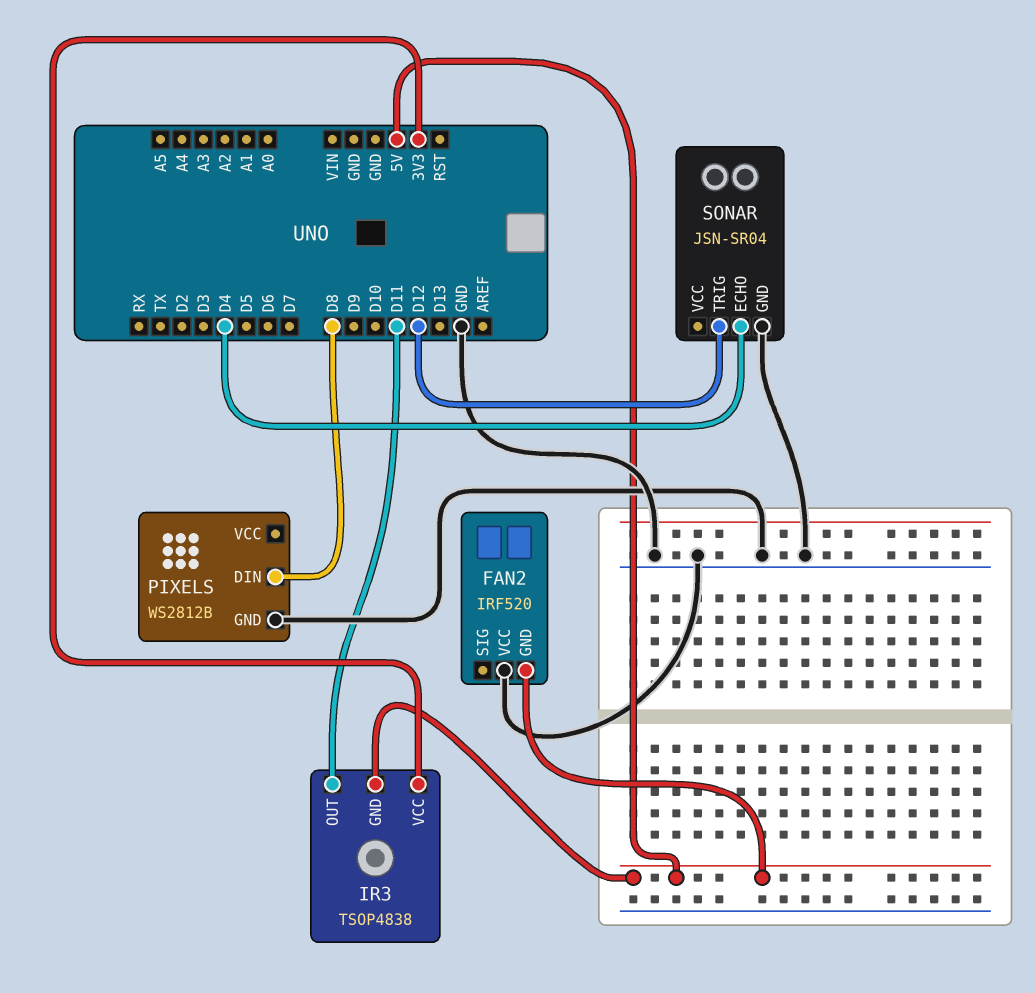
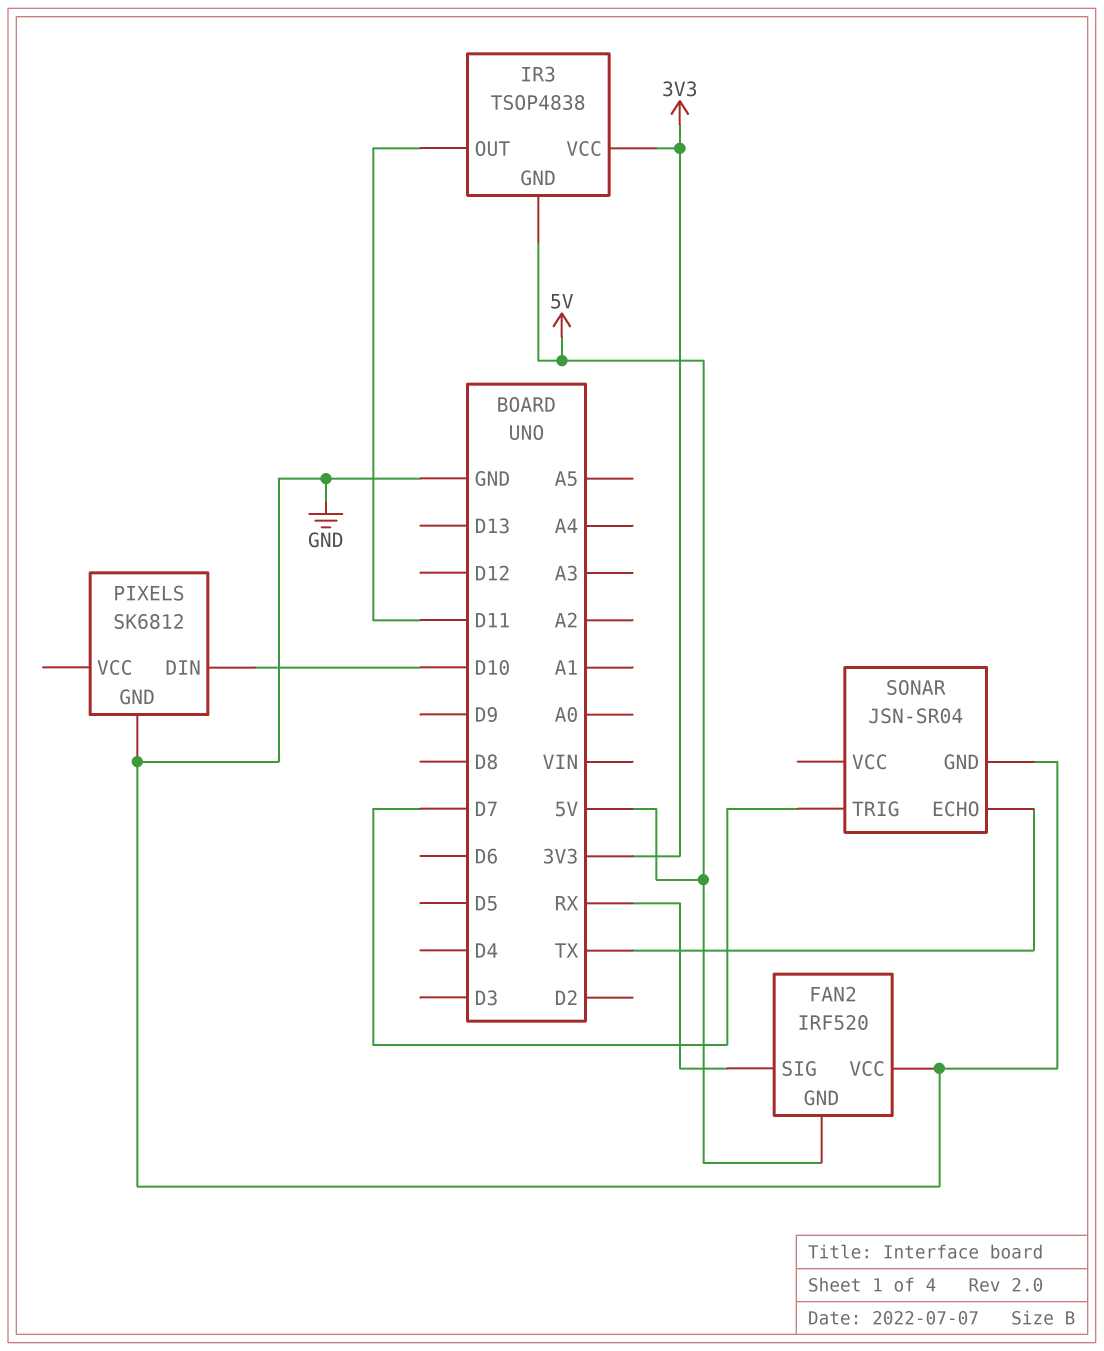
FAN2 pin SIG: none -> RX
PIXELS: WS2812B -> SK6812
PIXELS pin DIN: D8 -> D10
SONAR pin ECHO: D4 -> TX
SONAR pin TRIG: D12 -> D7

